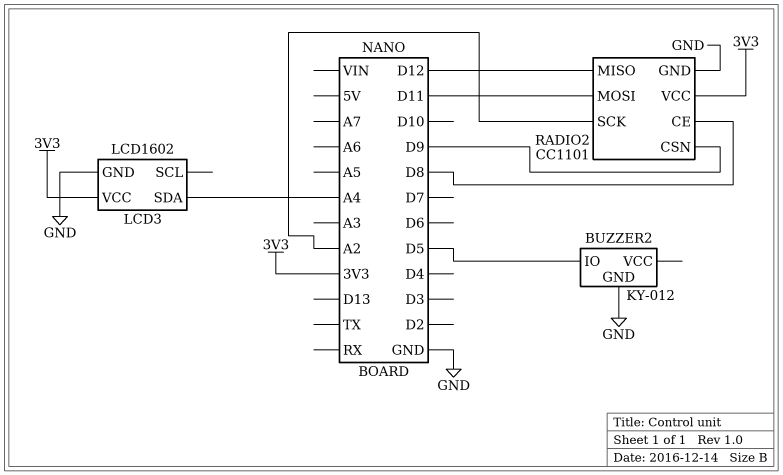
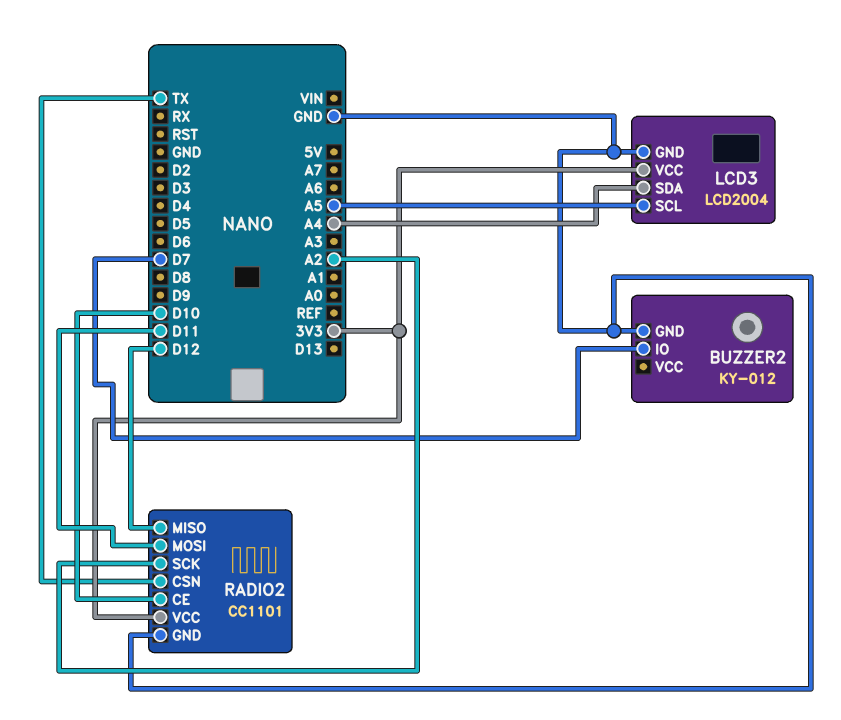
BUZZER2 pin IO: D5 -> D7
LCD3: LCD1602 -> LCD2004
LCD3 pin SCL: none -> A5
RADIO2 pin CE: D8 -> D10
RADIO2 pin CSN: D9 -> TX

